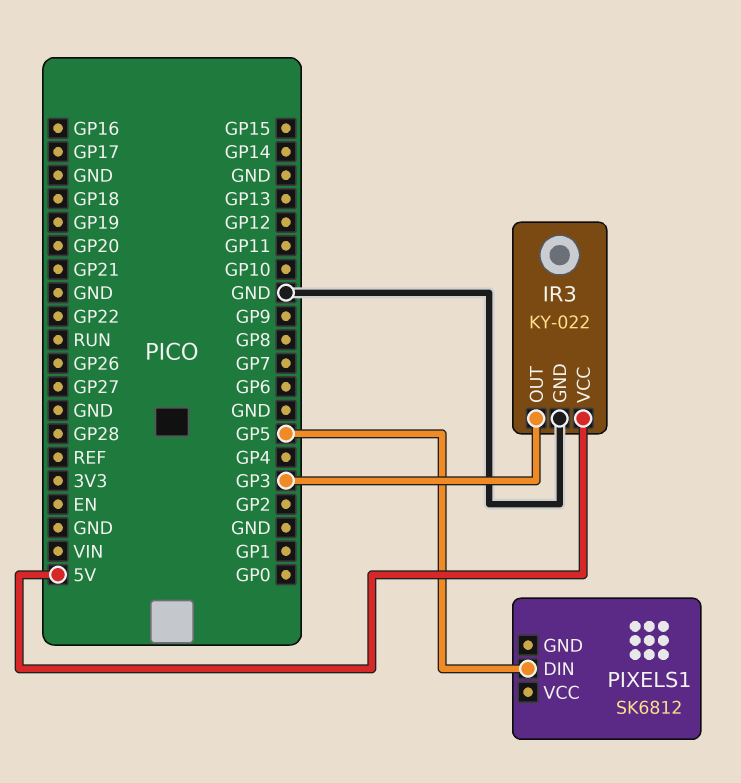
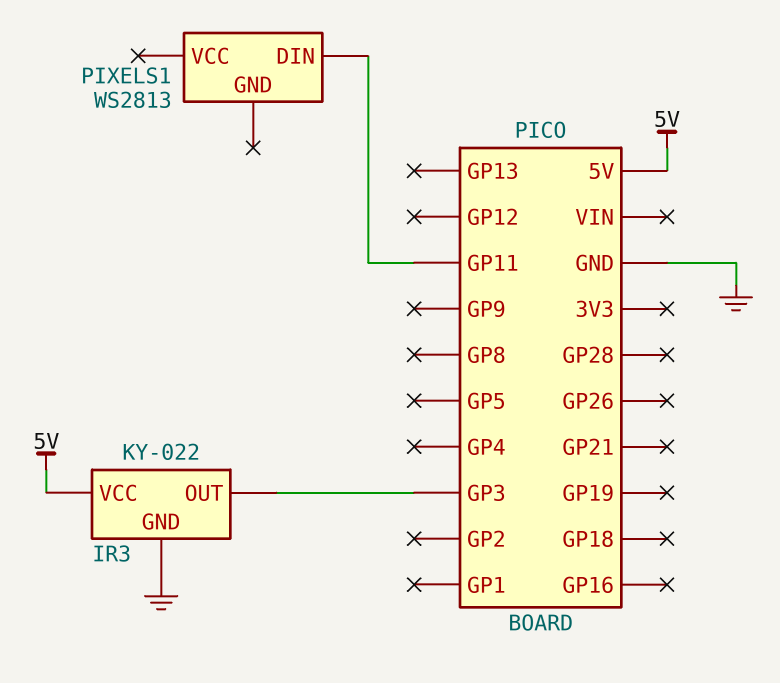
PIXELS1: SK6812 -> WS2813
PIXELS1 pin DIN: GP5 -> GP11

